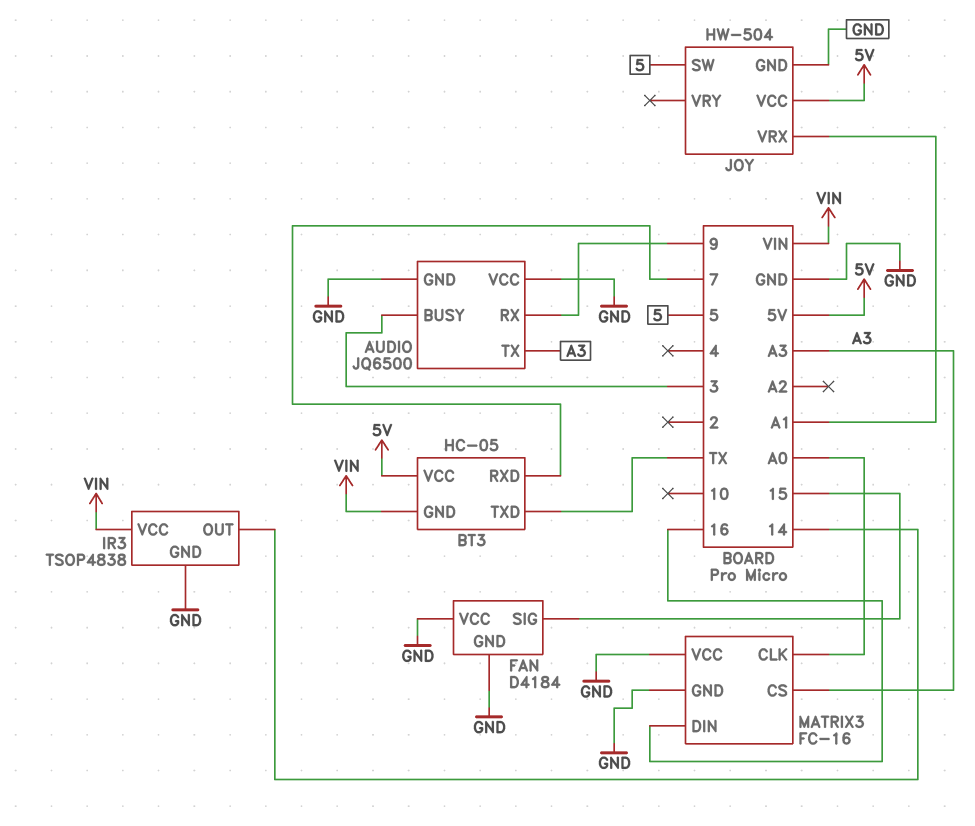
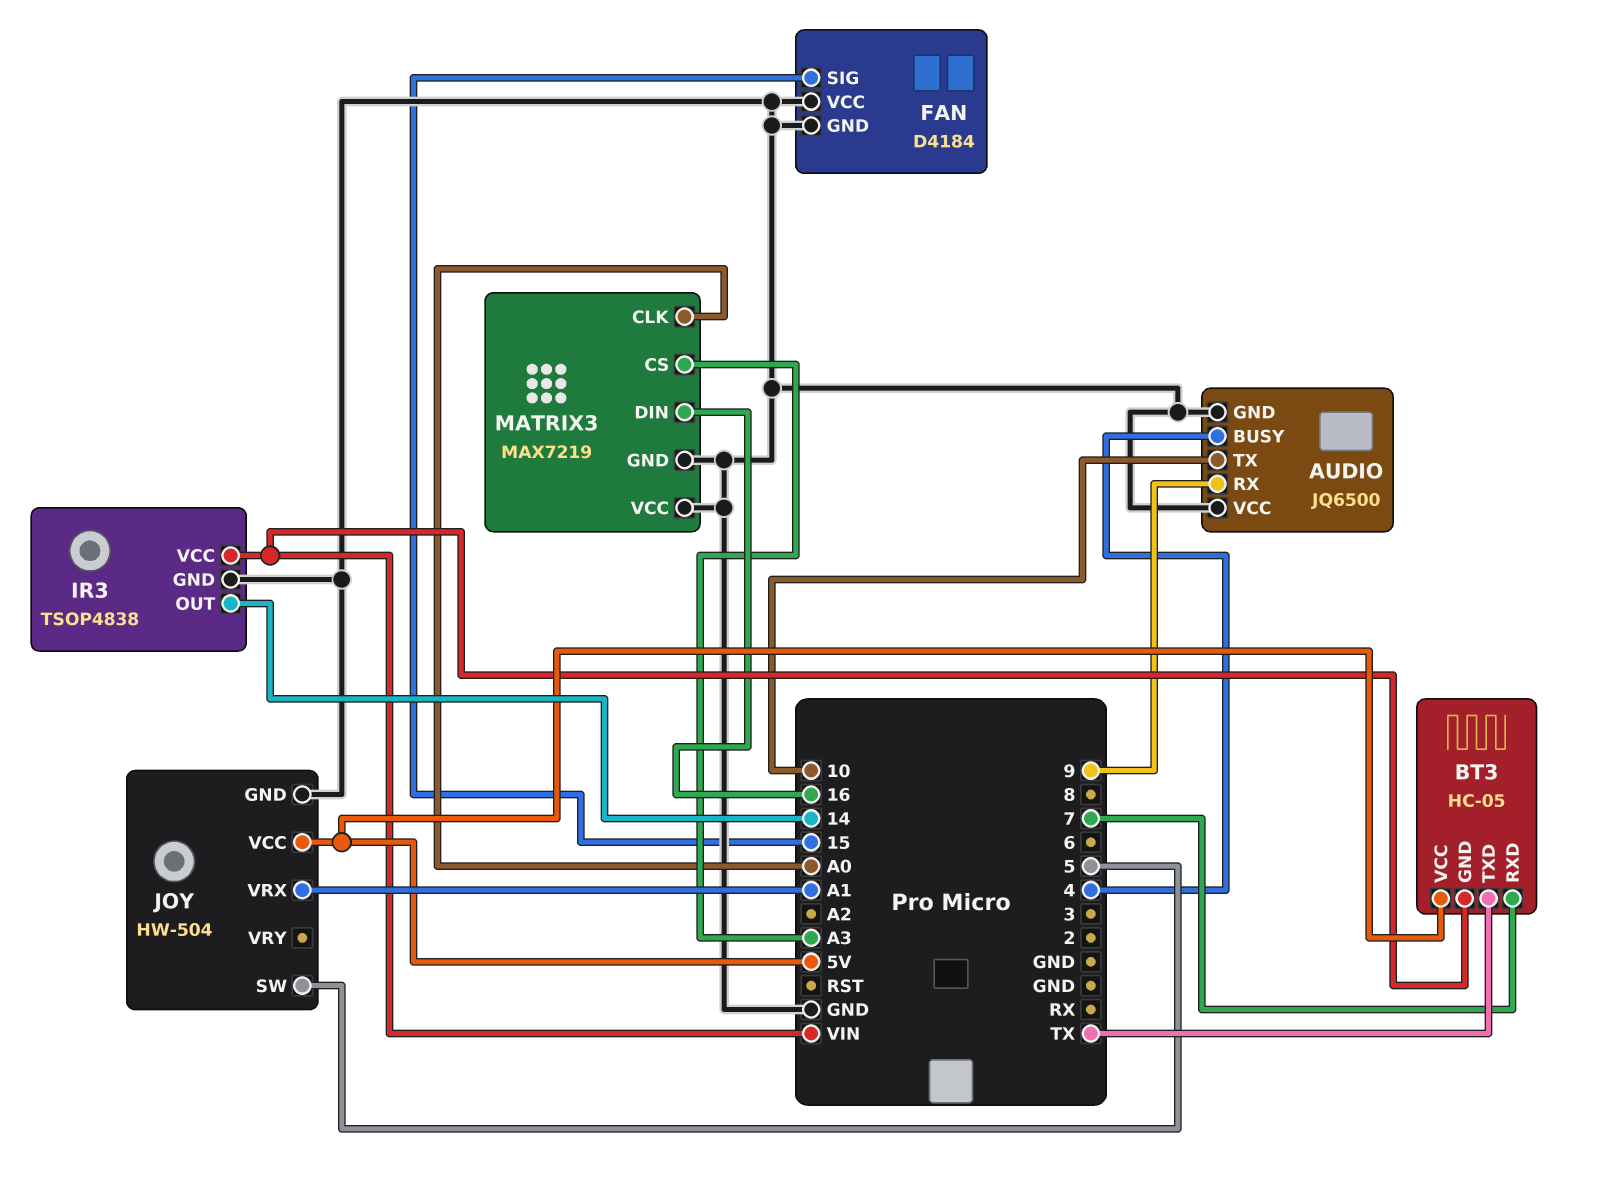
AUDIO pin BUSY: 3 -> 4
AUDIO pin TX: A3 -> 10
MATRIX3: FC-16 -> MAX7219

